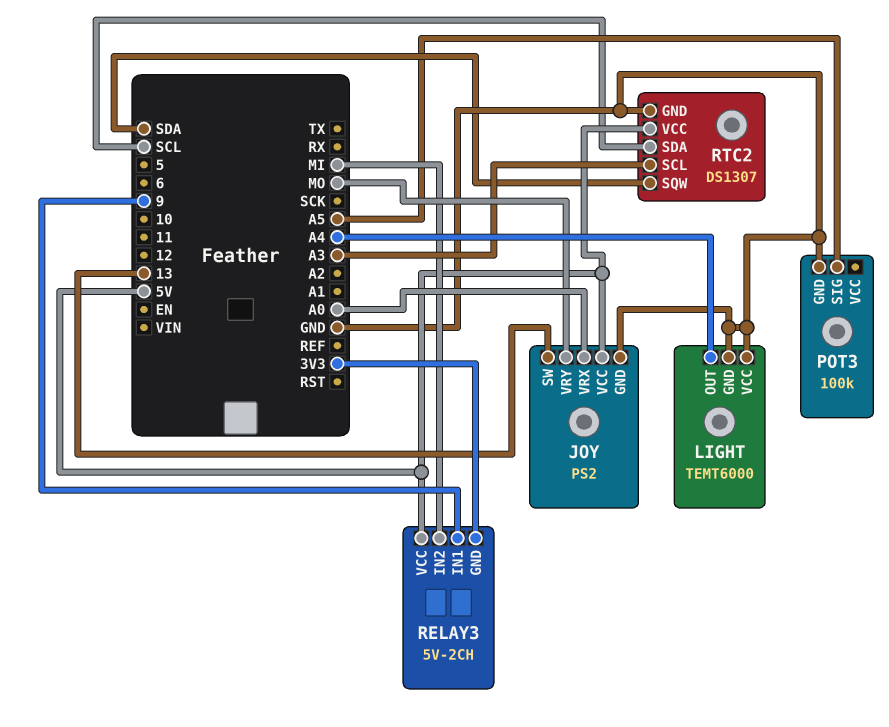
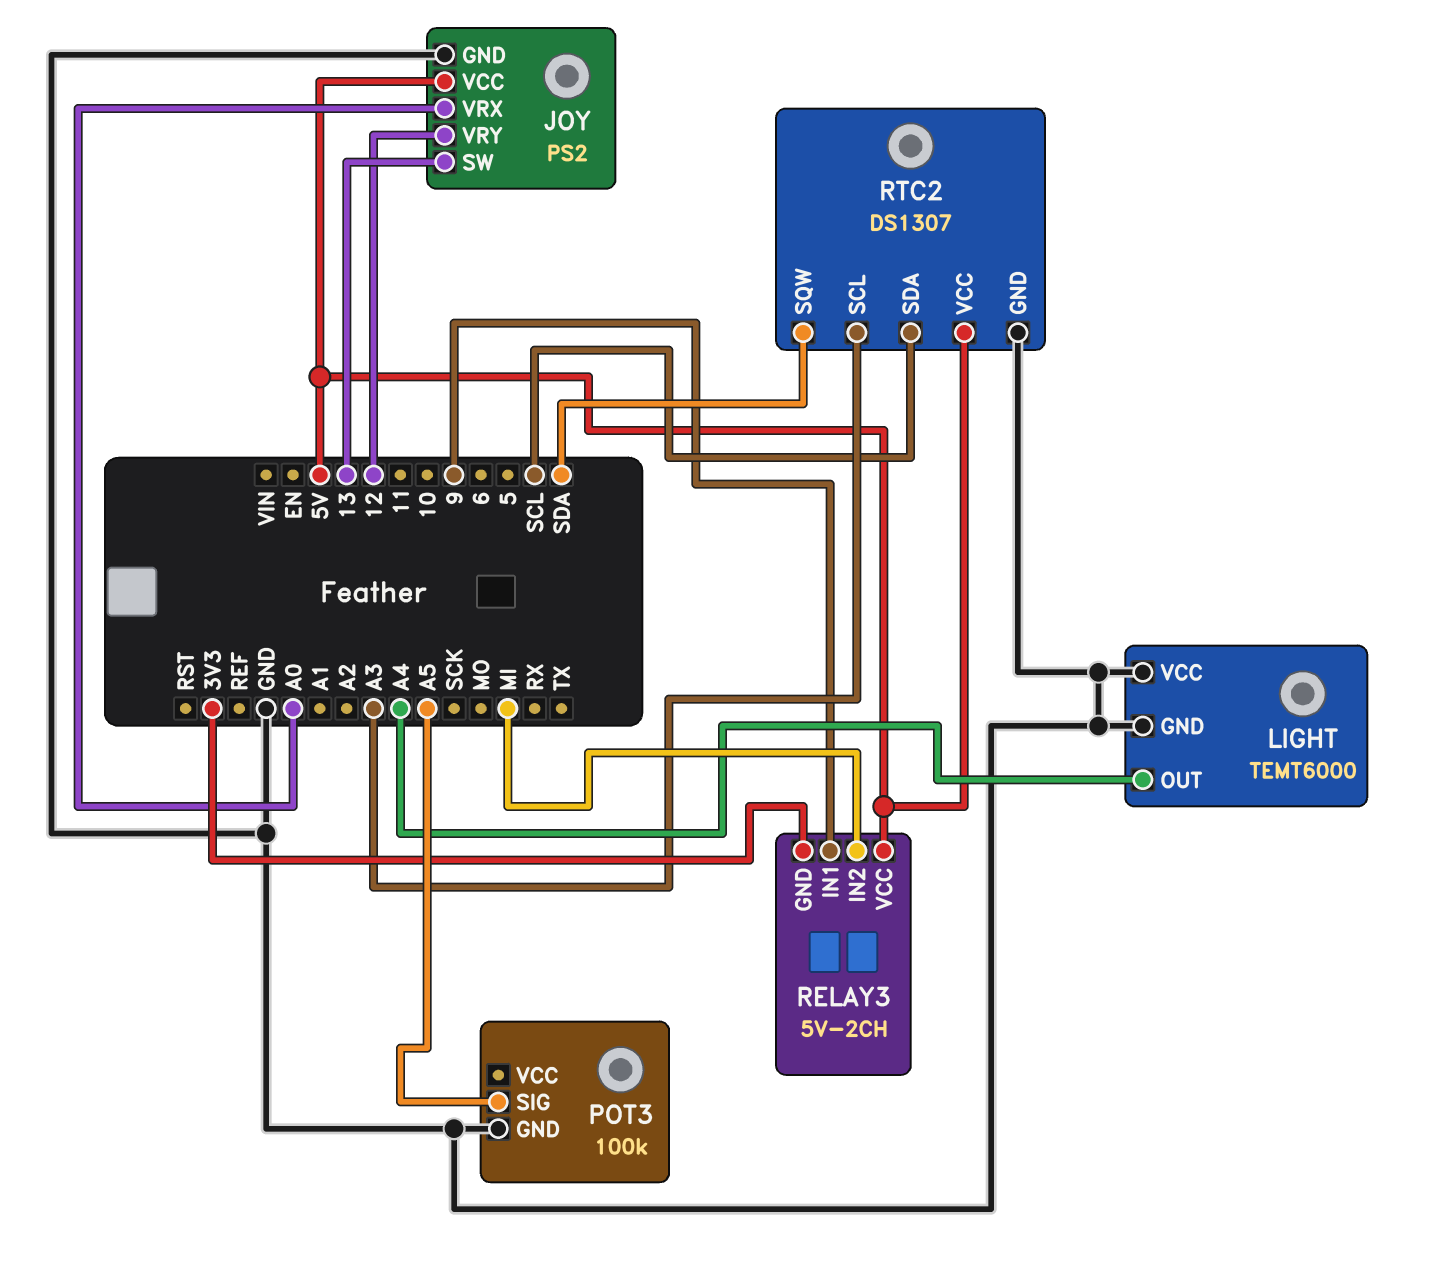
JOY pin VRY: MO -> 12

